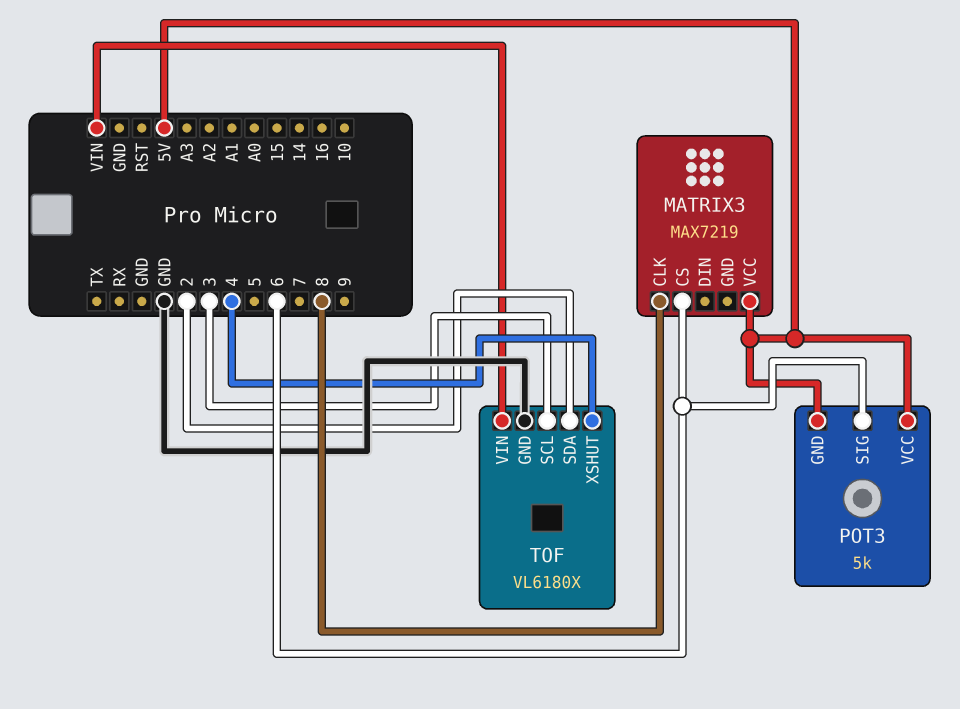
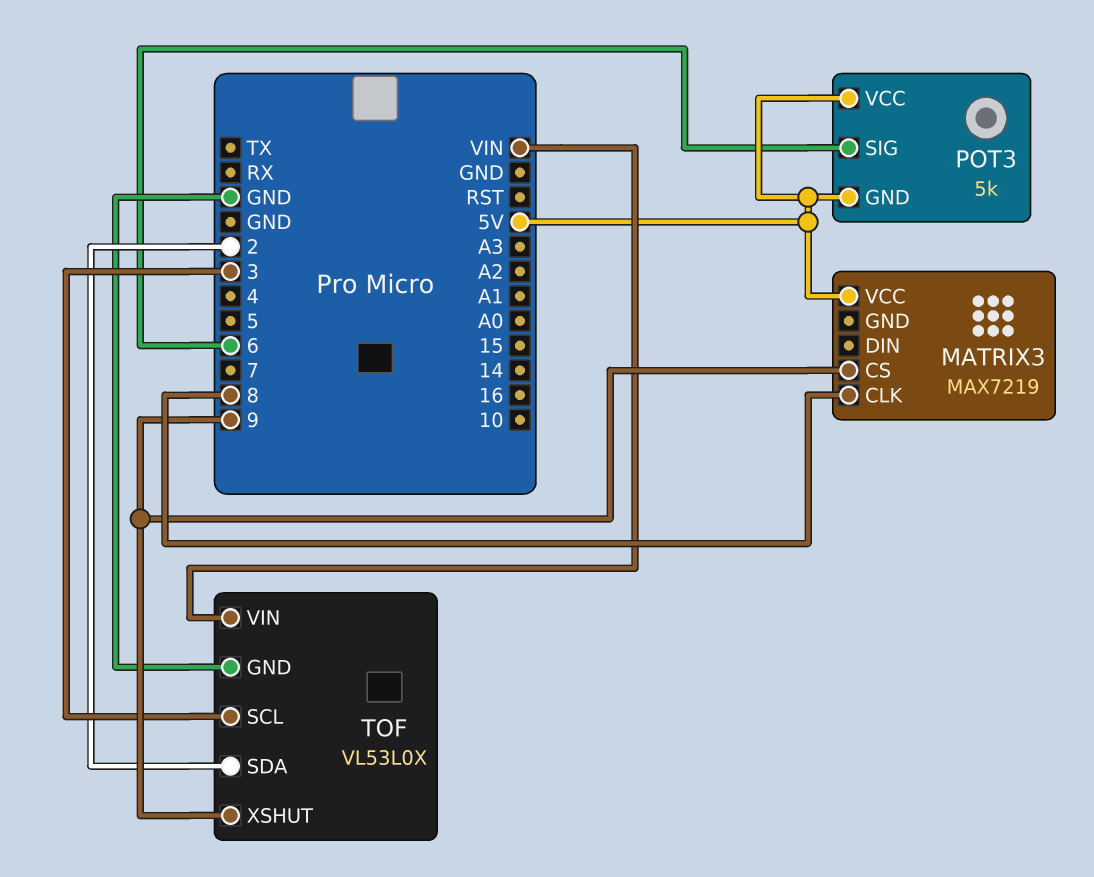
MATRIX3 pin CS: 6 -> 9
TOF: VL6180X -> VL53L0X
TOF pin XSHUT: 4 -> 9

